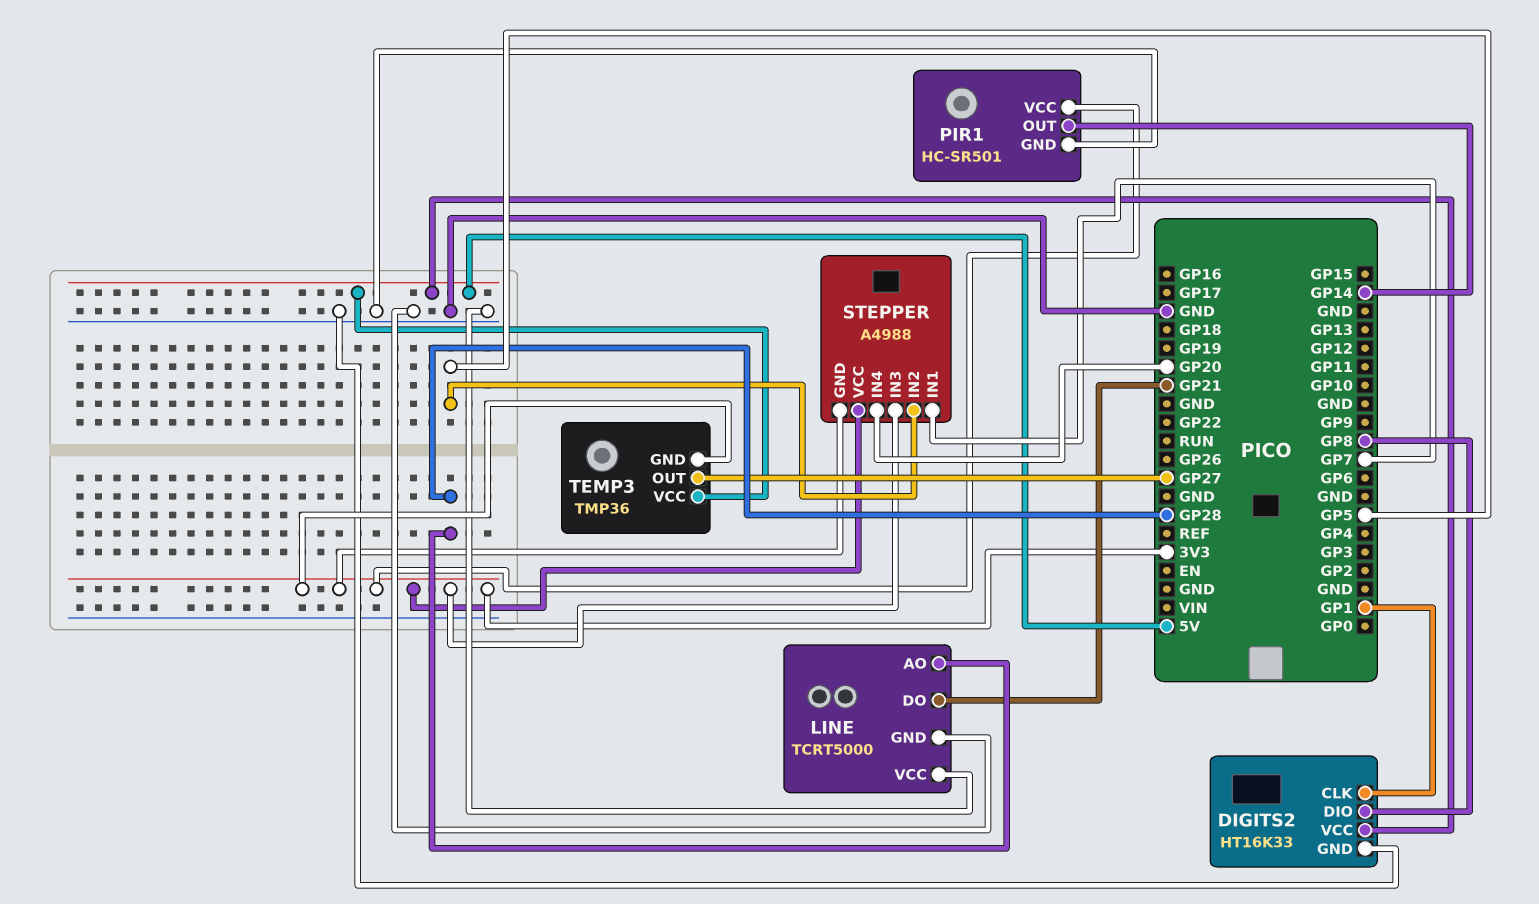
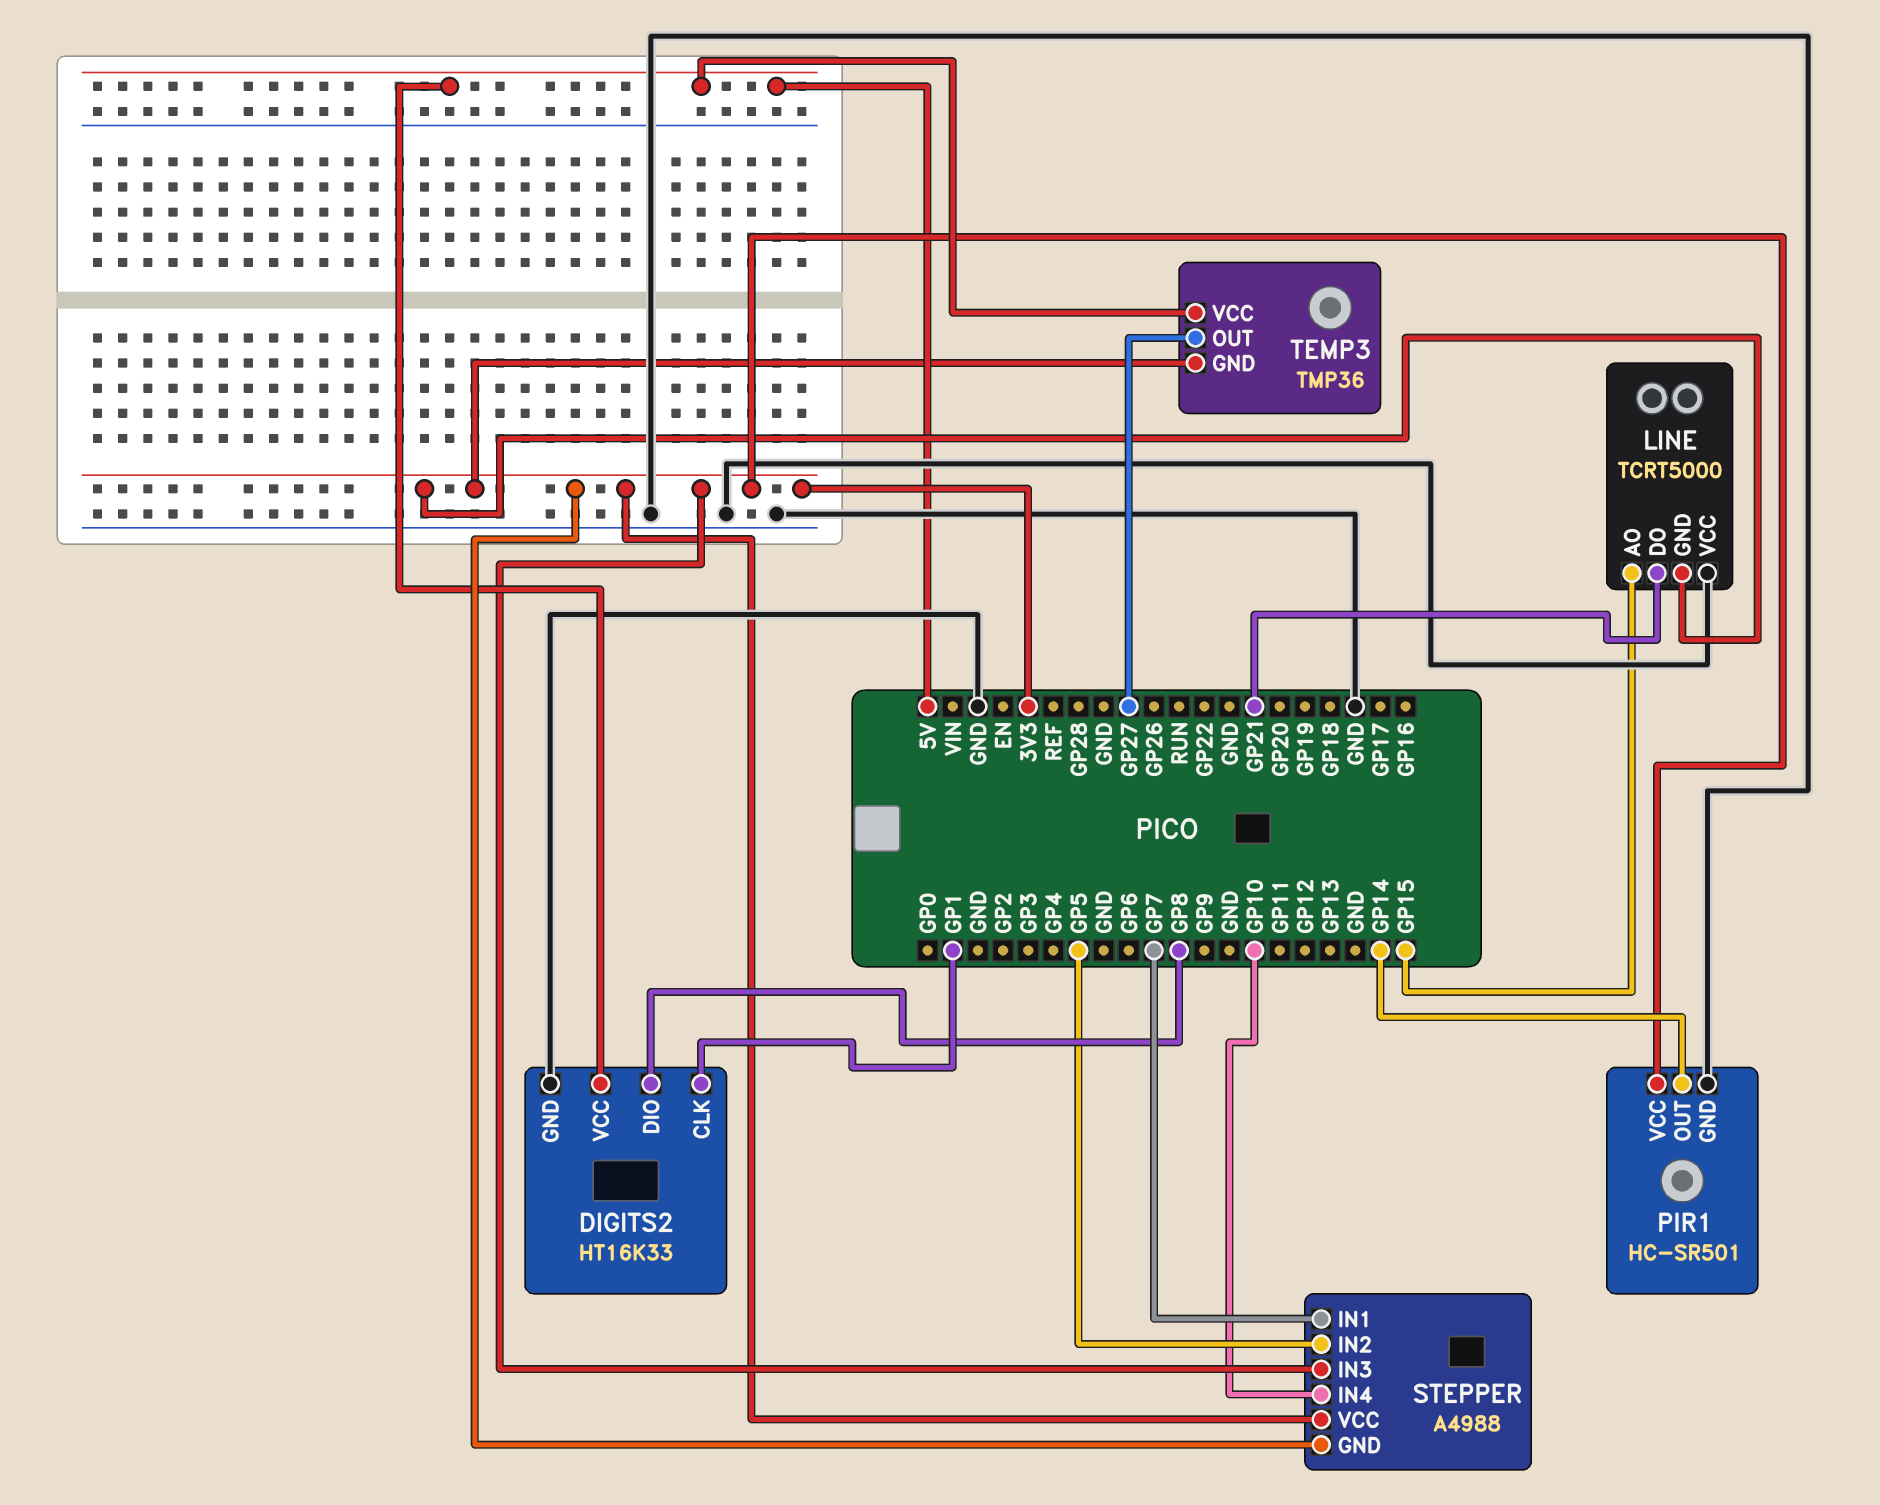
LINE pin AO: GP28 -> GP15
LINE pin GND: GND -> 3V3
STEPPER pin IN4: GP20 -> GP10

